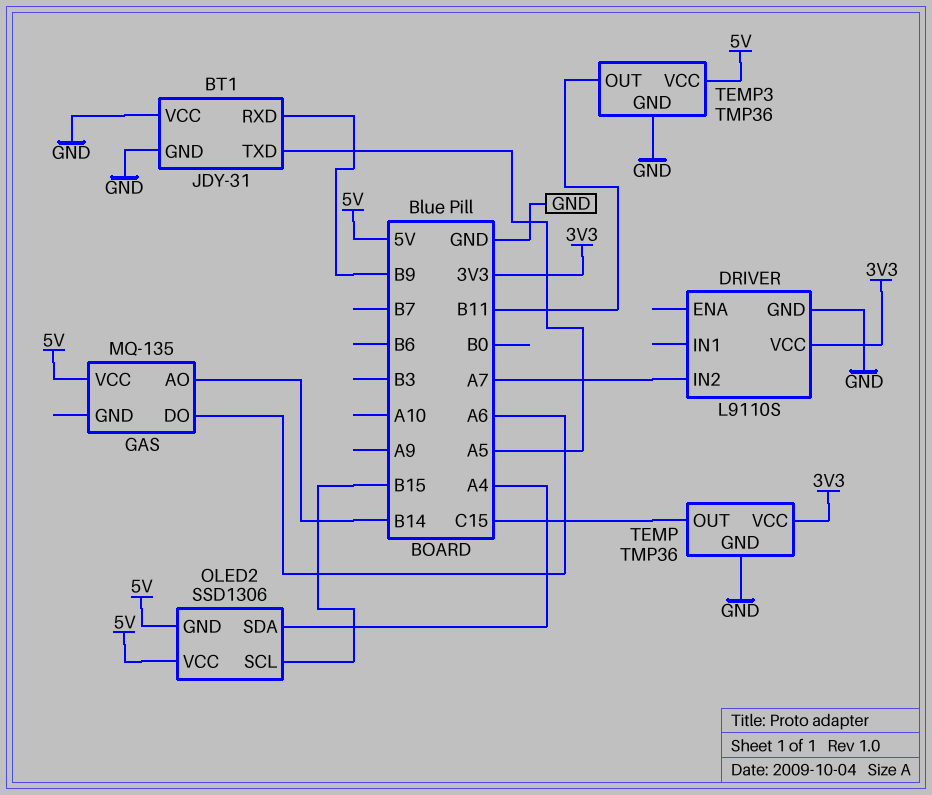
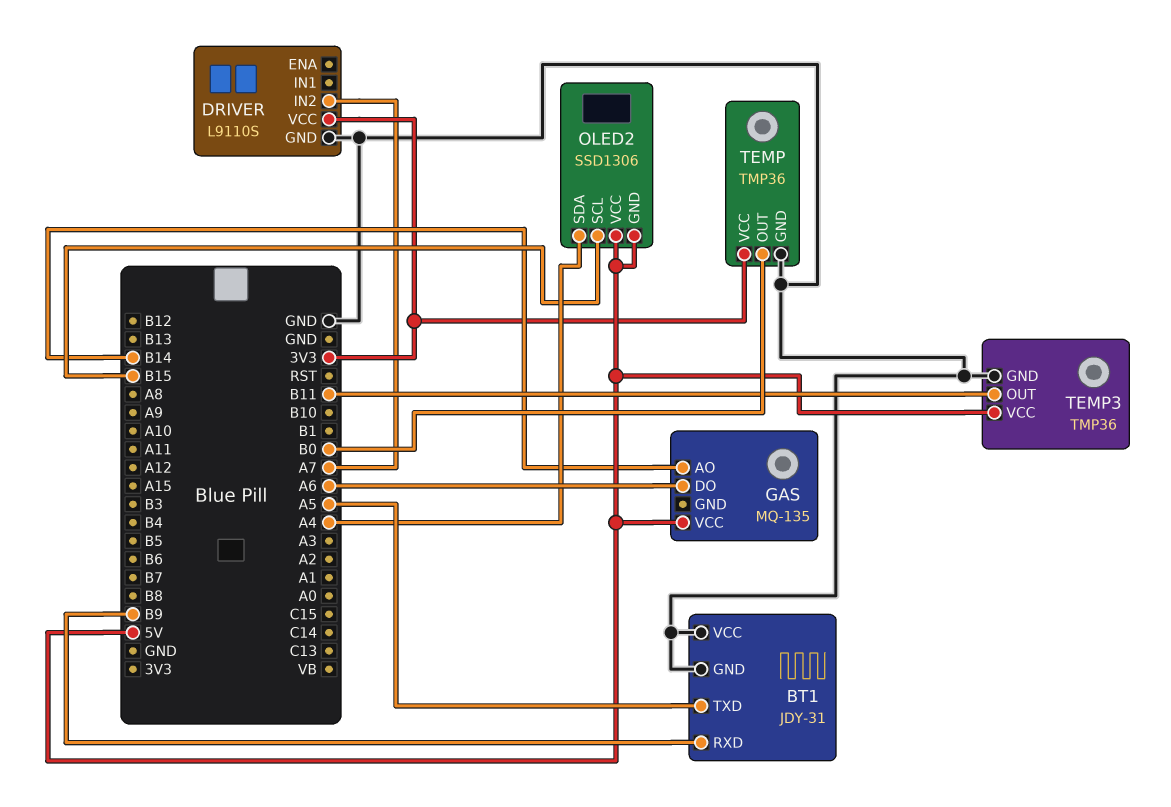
TEMP pin OUT: C15 -> B0

